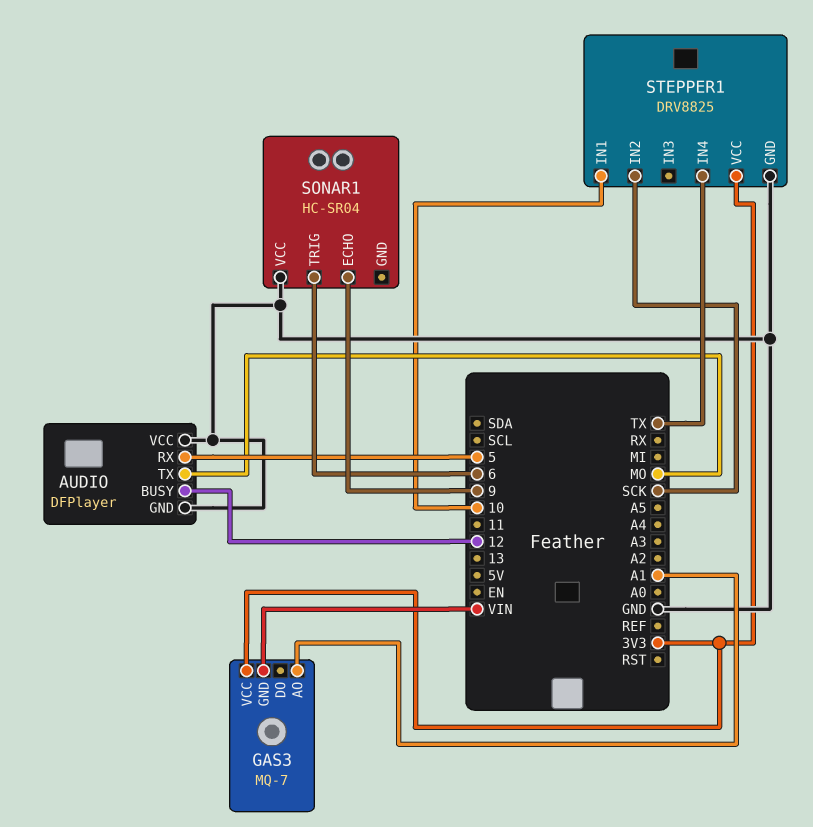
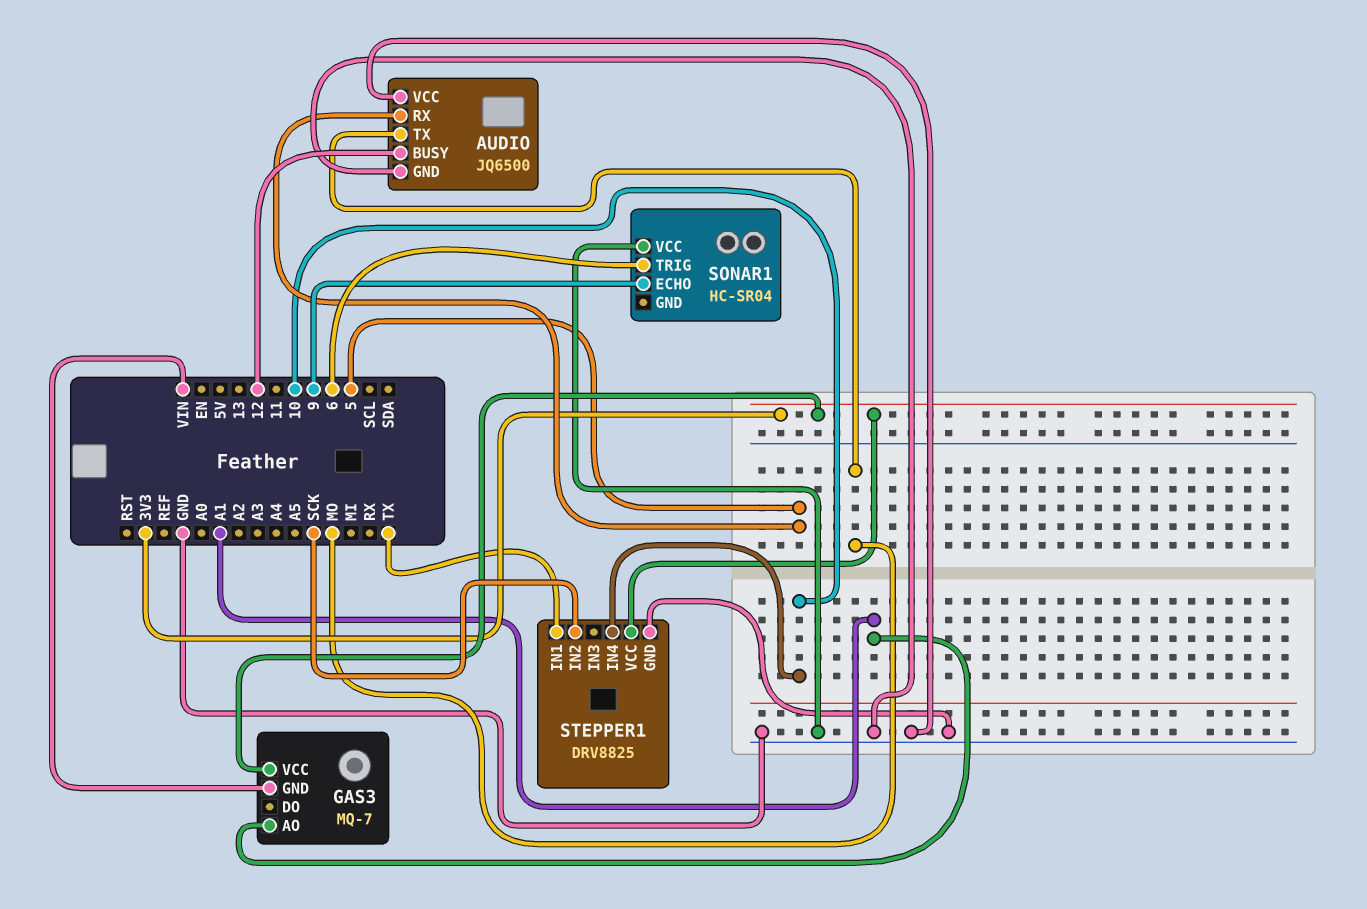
AUDIO: DFPlayer -> JQ6500
STEPPER1 pin IN1: 10 -> TX
STEPPER1 pin IN4: TX -> 10

